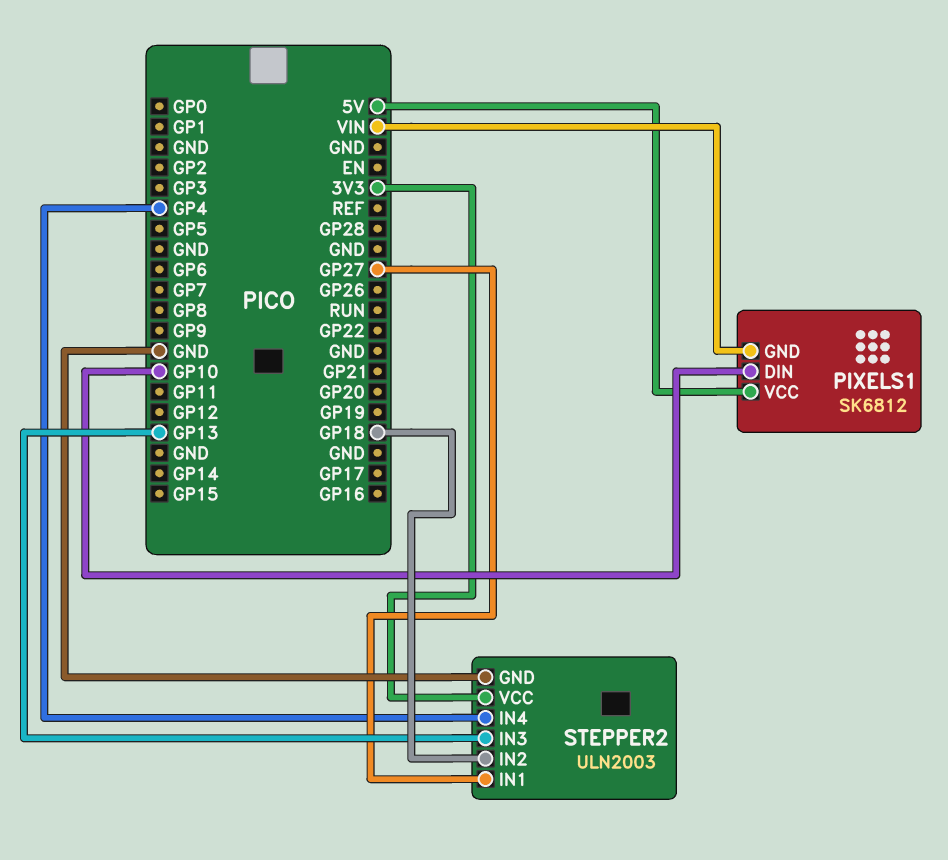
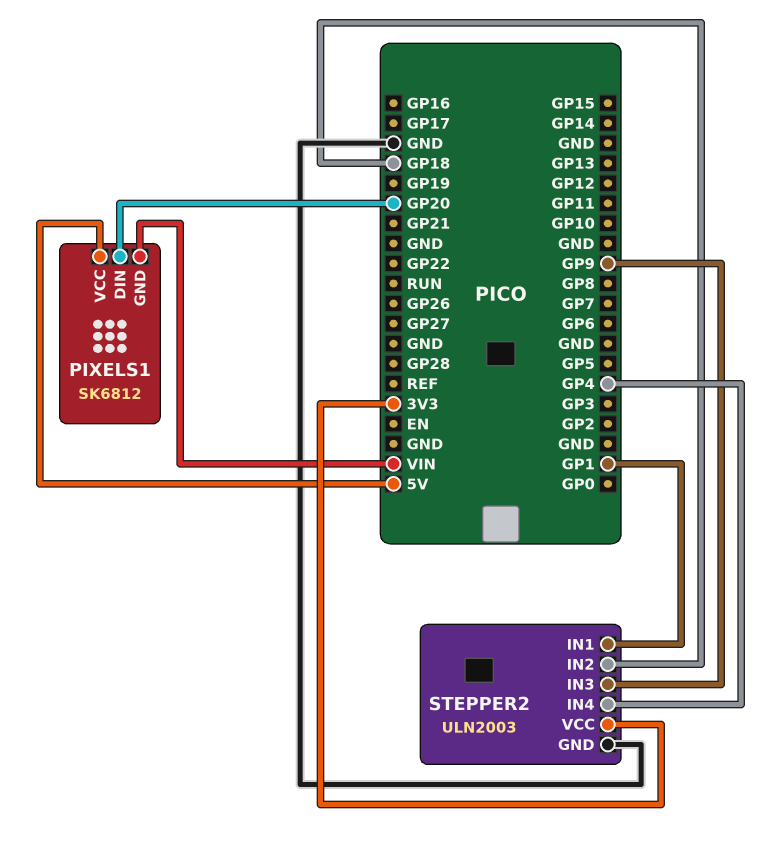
PIXELS1 pin DIN: GP10 -> GP20
STEPPER2 pin IN1: GP27 -> GP1
STEPPER2 pin IN3: GP13 -> GP9

